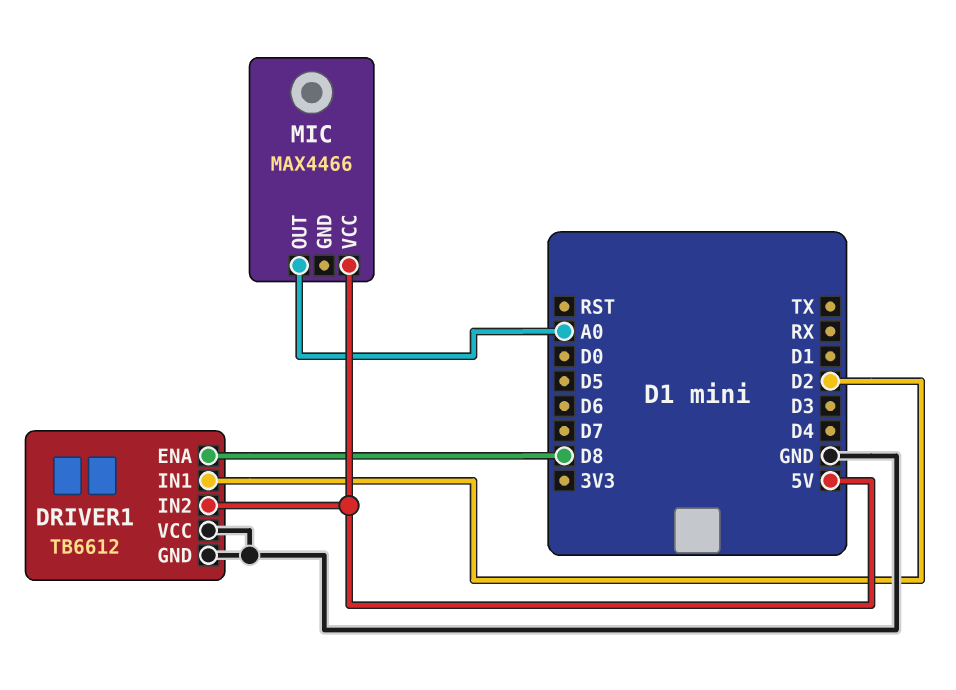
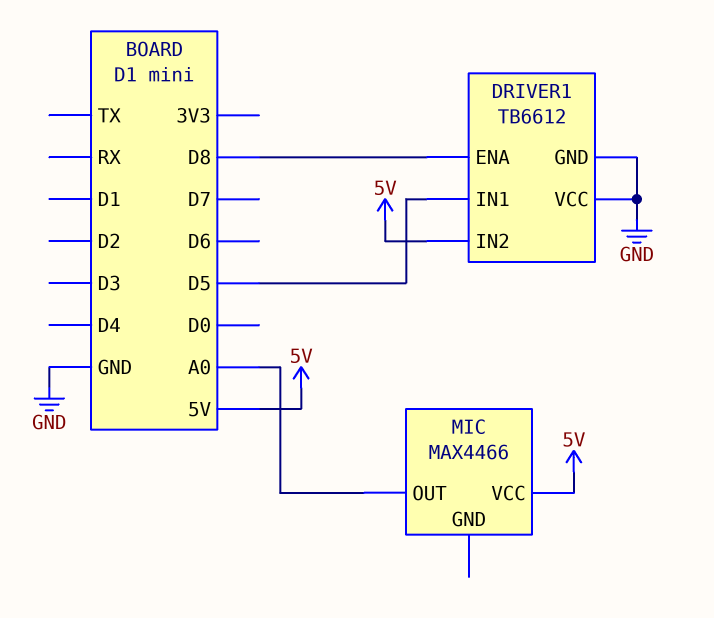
DRIVER1 pin IN1: D2 -> D5

